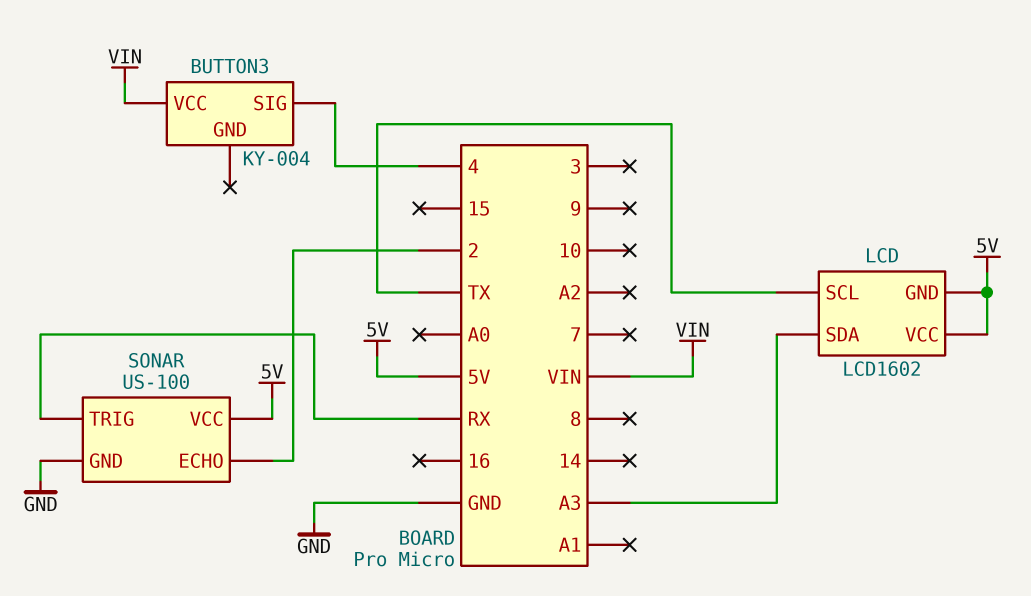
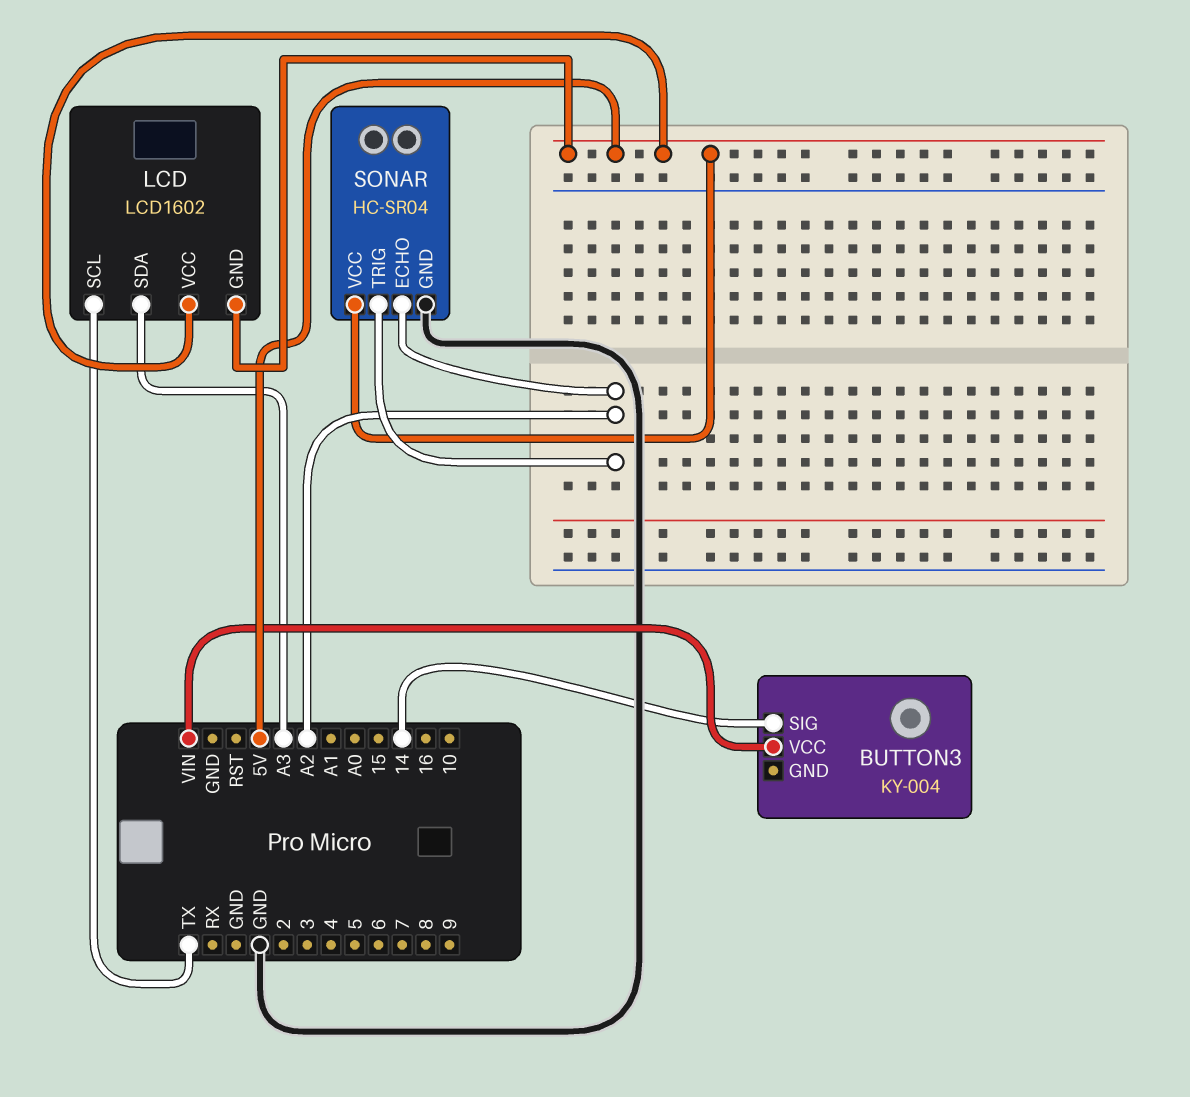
BUTTON3 pin SIG: 4 -> 14
SONAR: US-100 -> HC-SR04
SONAR pin ECHO: 2 -> A2
SONAR pin TRIG: RX -> A2

